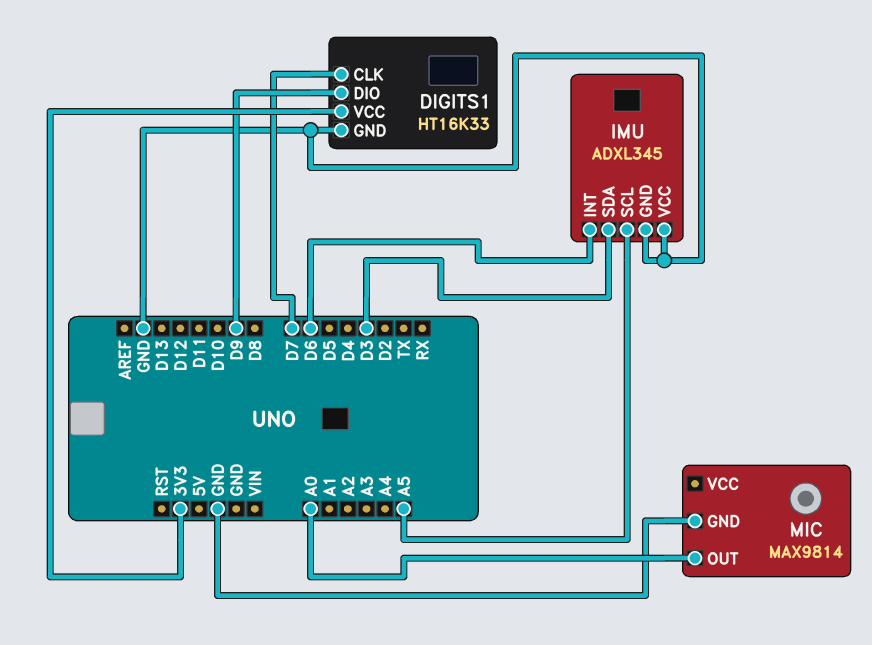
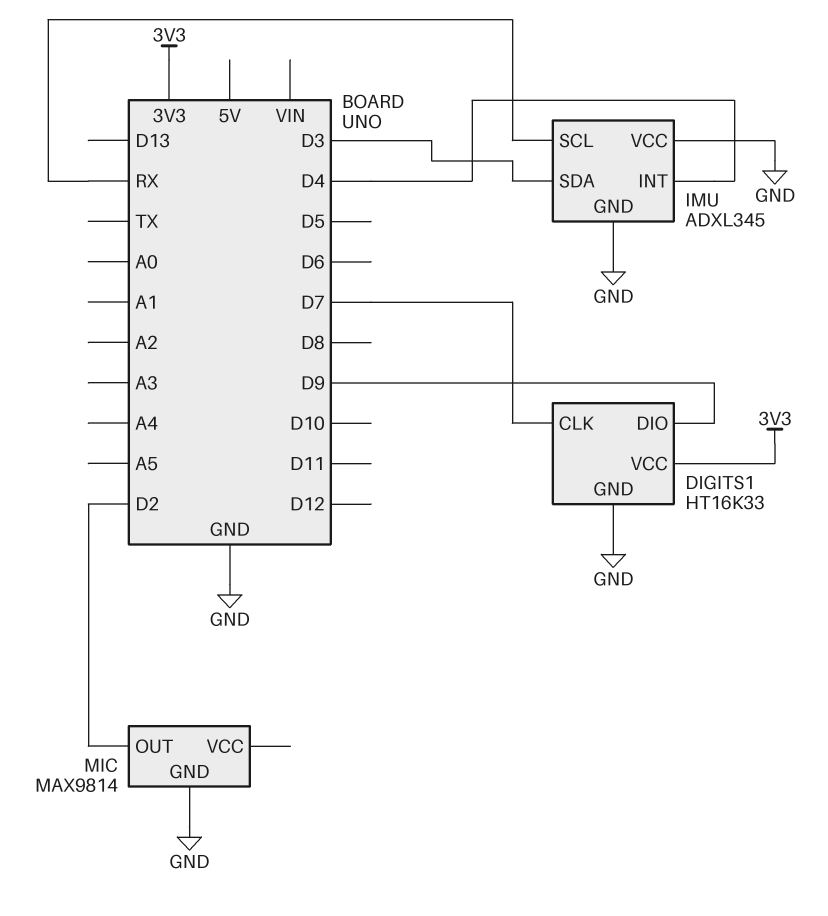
IMU pin INT: D6 -> D4
IMU pin SCL: A5 -> RX
MIC pin OUT: A0 -> D2

